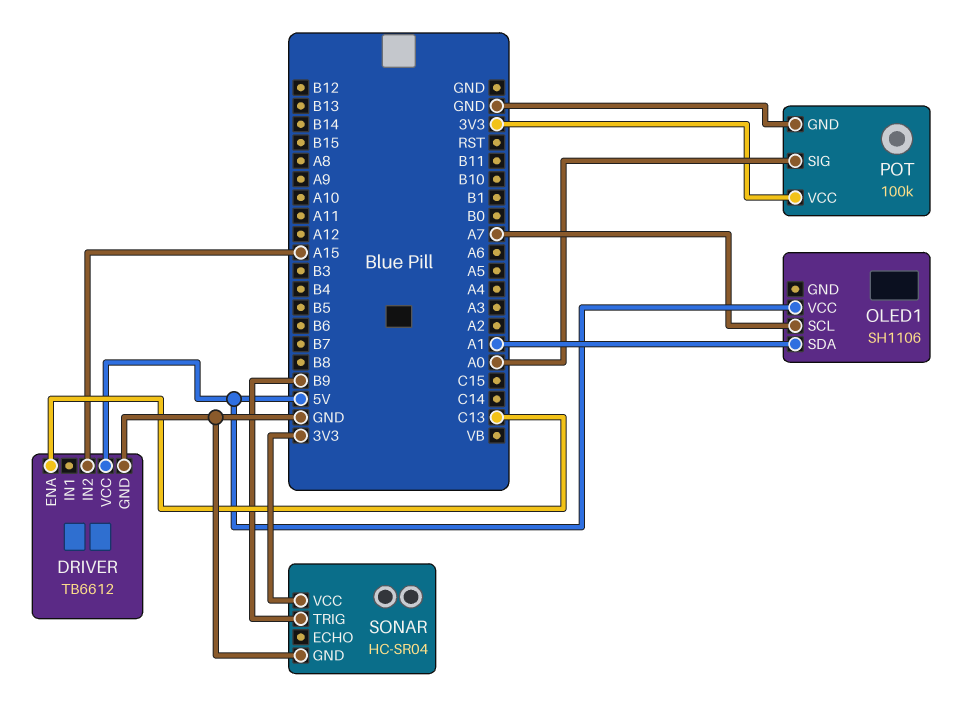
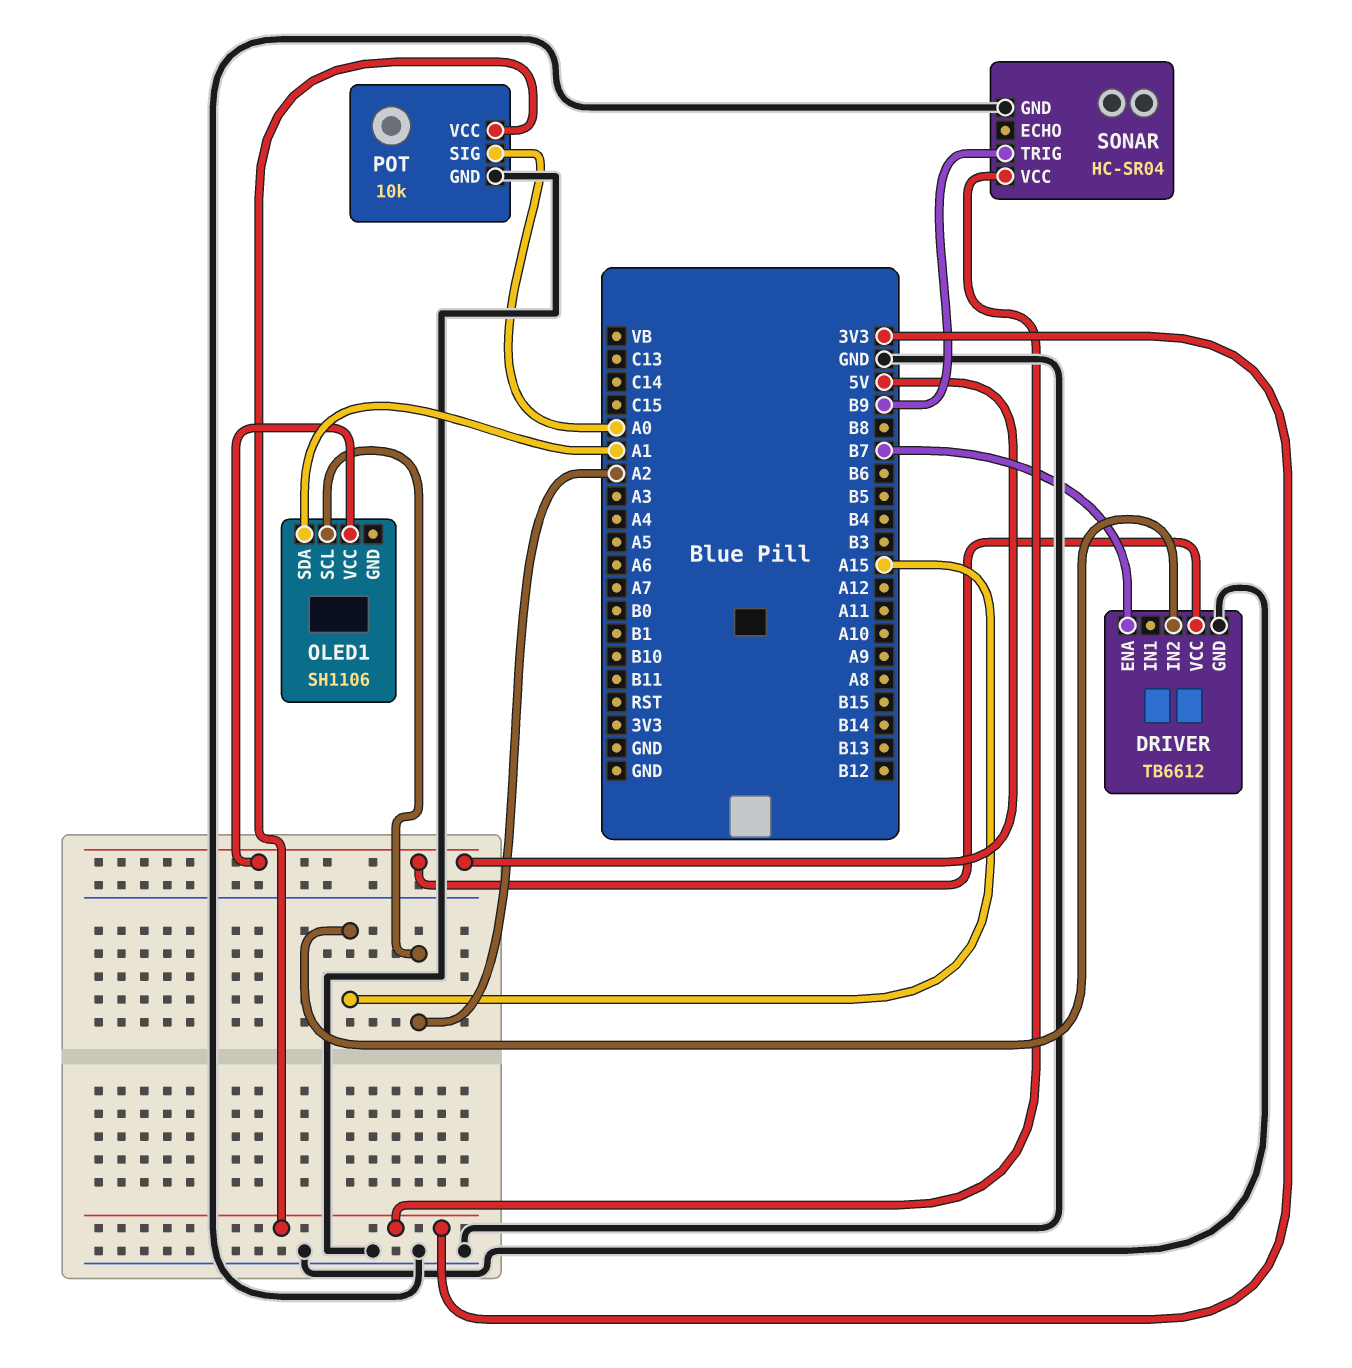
DRIVER pin ENA: C13 -> B7
OLED1 pin SCL: A7 -> A2
POT: 100k -> 10k

